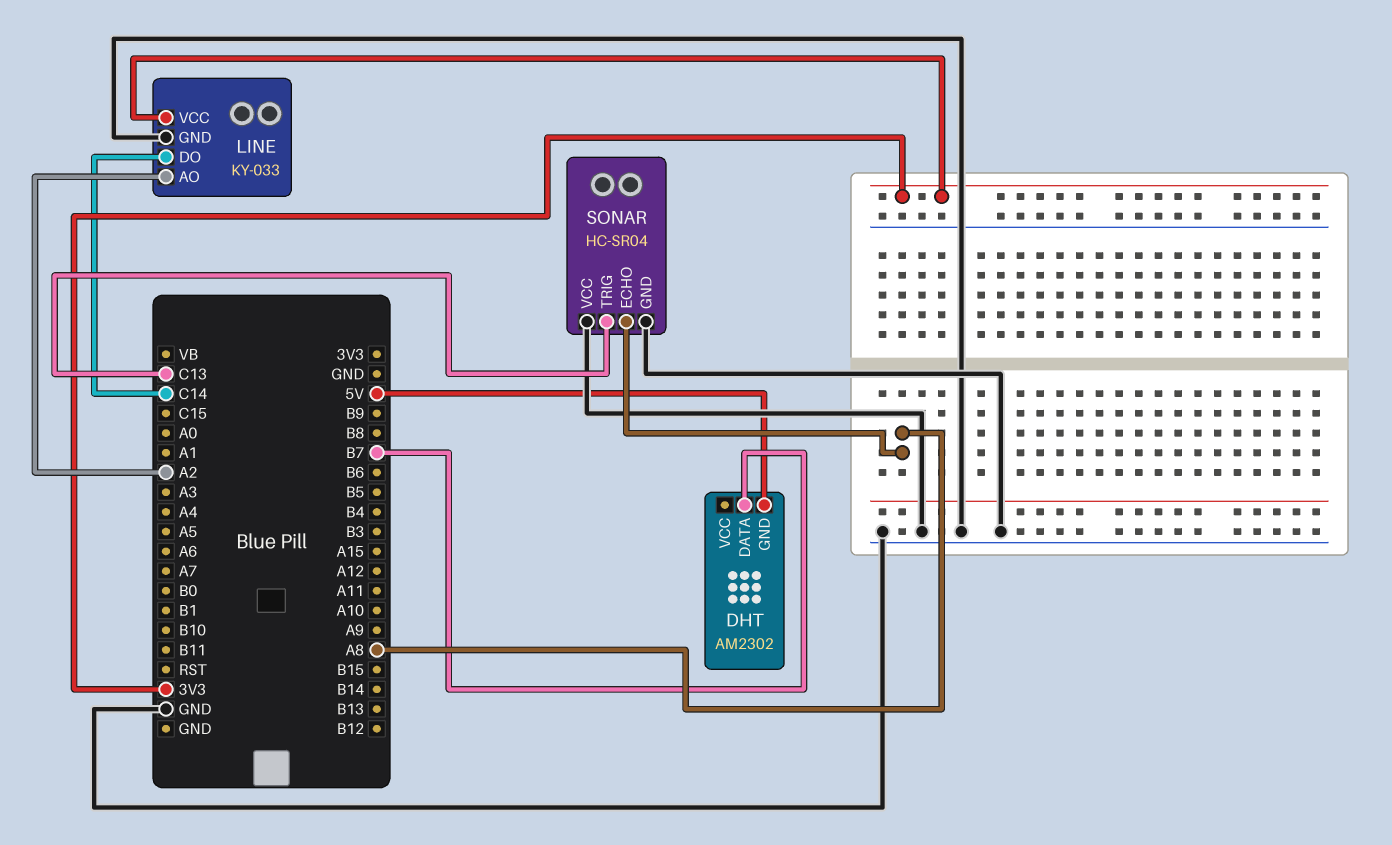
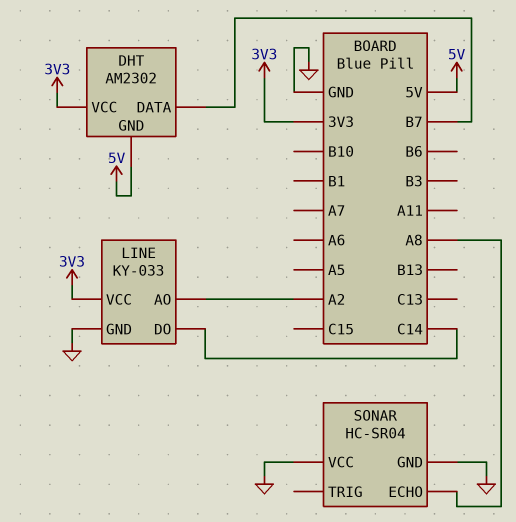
DHT pin VCC: none -> 3V3
SONAR pin TRIG: C13 -> none

